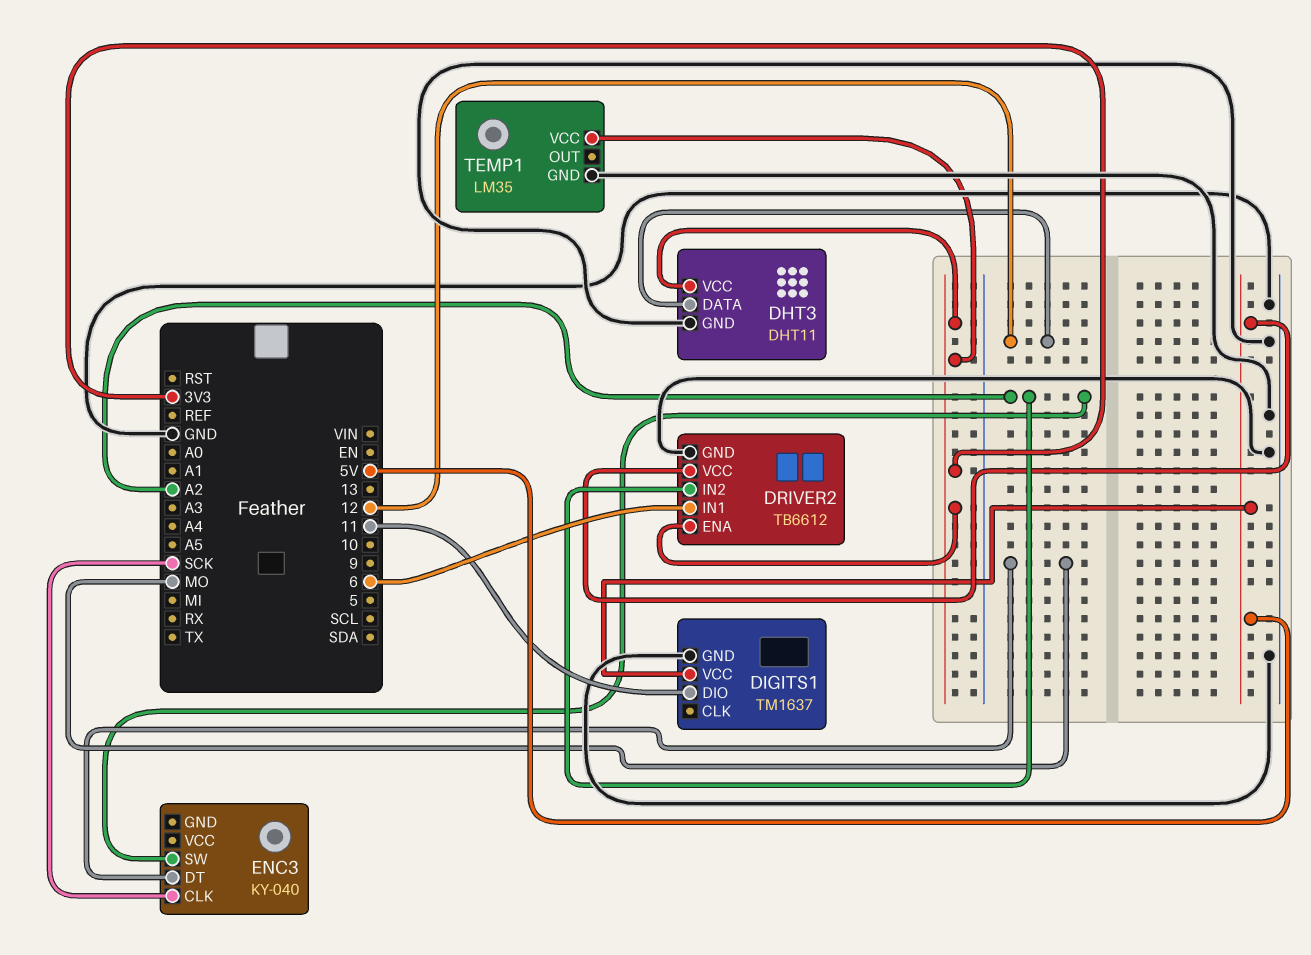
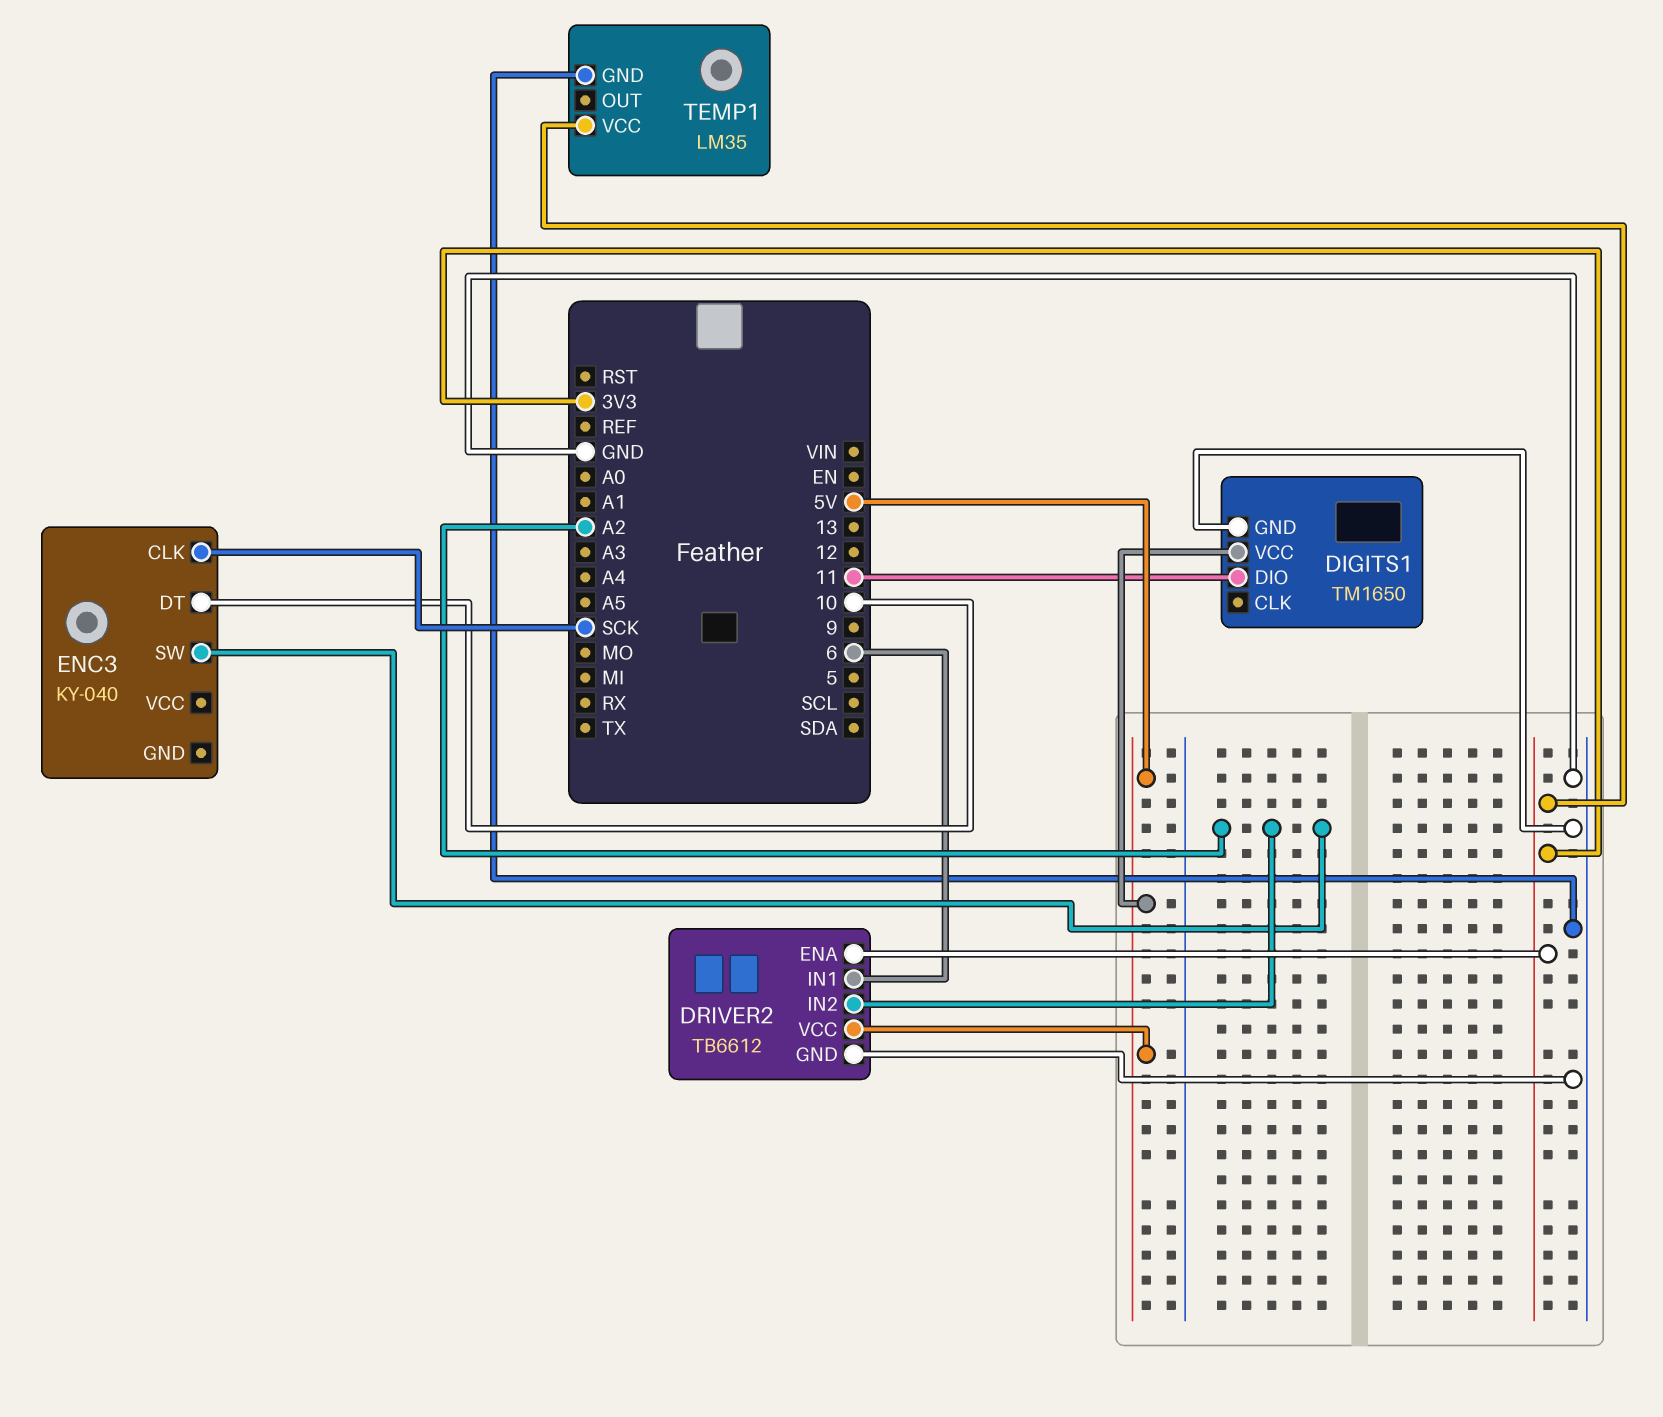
DHT3: DHT11 -> none
DHT3 pin DATA: 12 -> none
DHT3 pin GND: GND -> none
DHT3 pin VCC: 3V3 -> none
DIGITS1: TM1637 -> TM1650
ENC3 pin DT: MO -> 10

